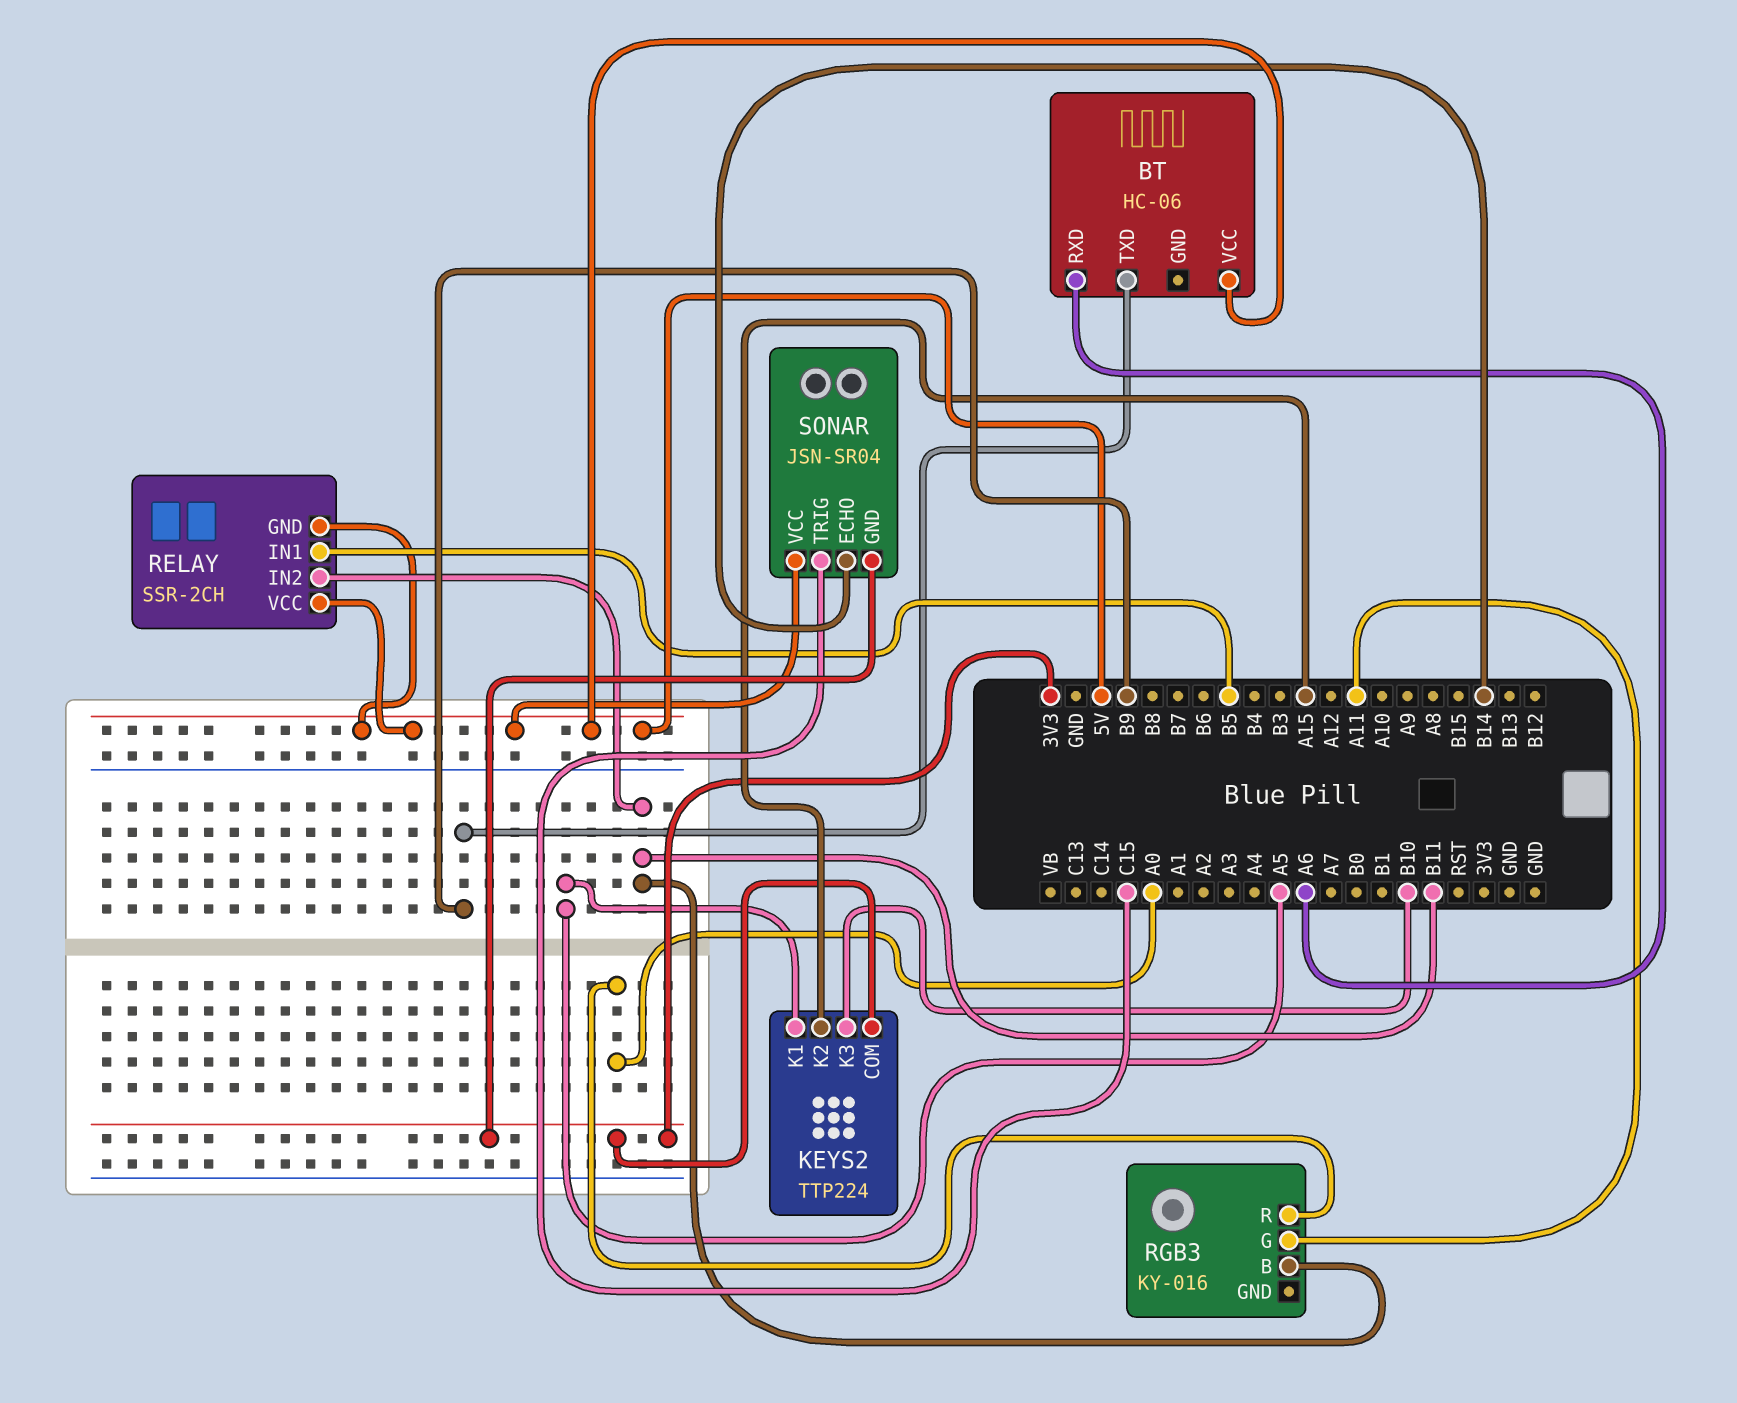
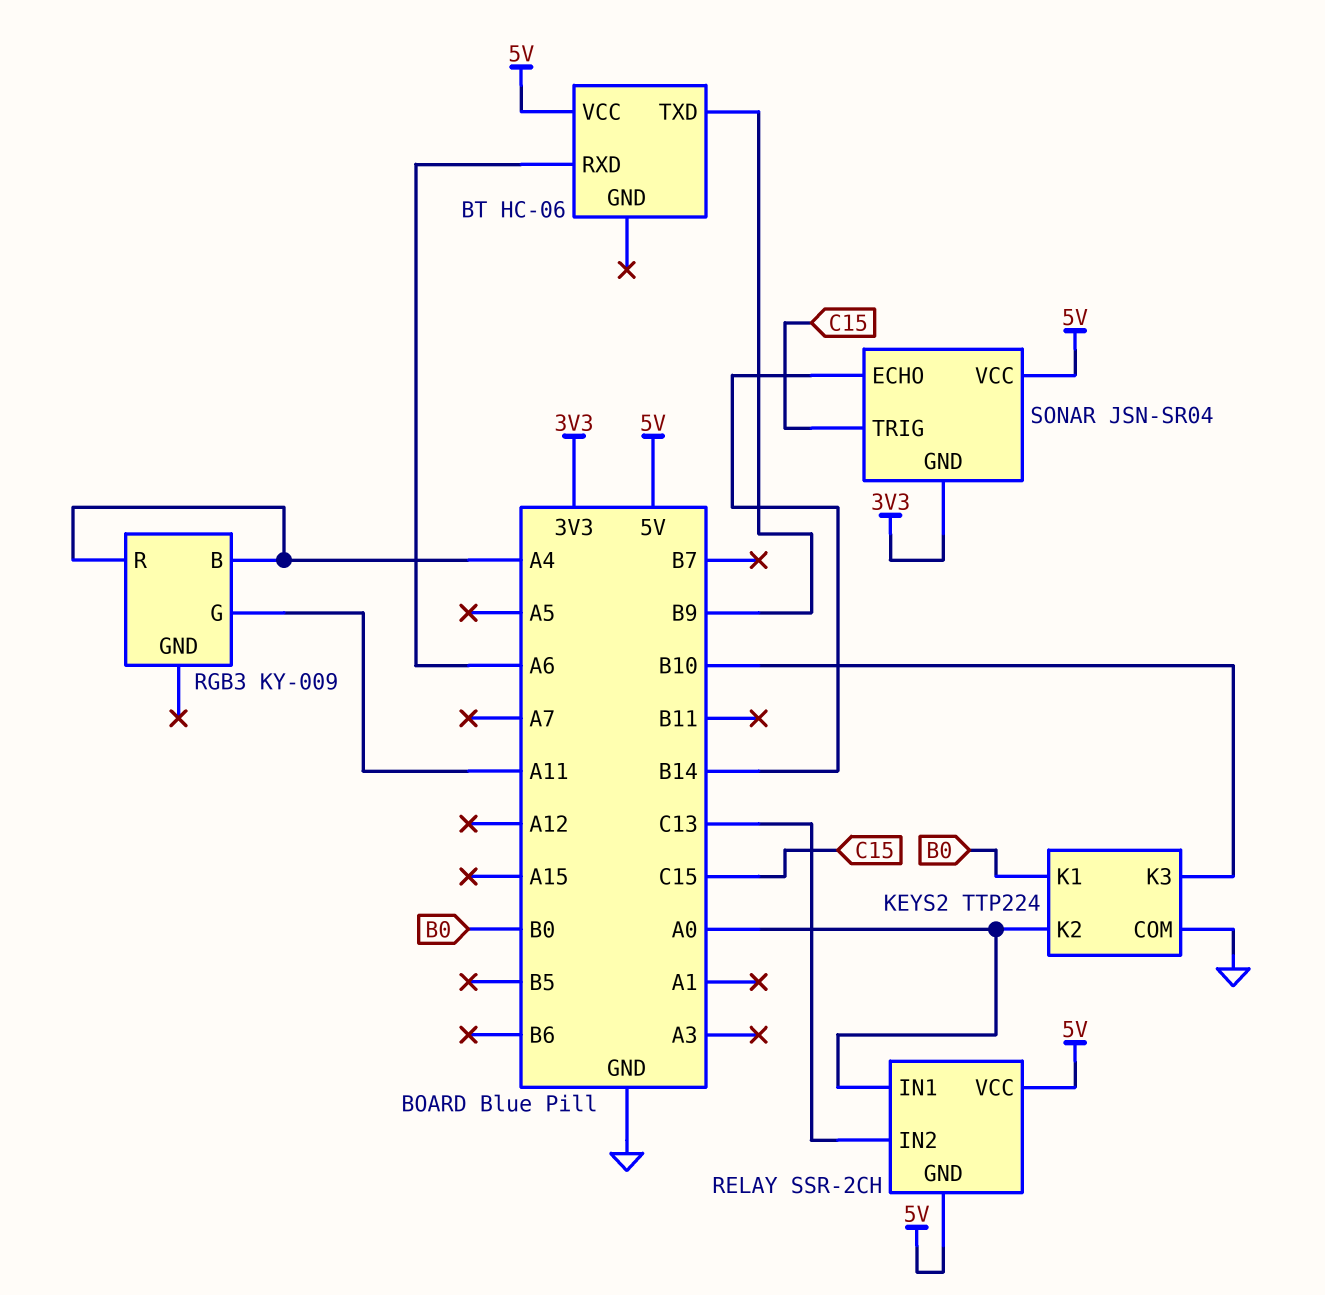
KEYS2 pin COM: 3V3 -> GND
KEYS2 pin K1: A5 -> B0
KEYS2 pin K2: A15 -> A0
RELAY pin IN1: B5 -> A0
RELAY pin IN2: B11 -> C13
RGB3: KY-016 -> KY-009
RGB3 pin B: B11 -> A4
RGB3 pin R: A0 -> A4

